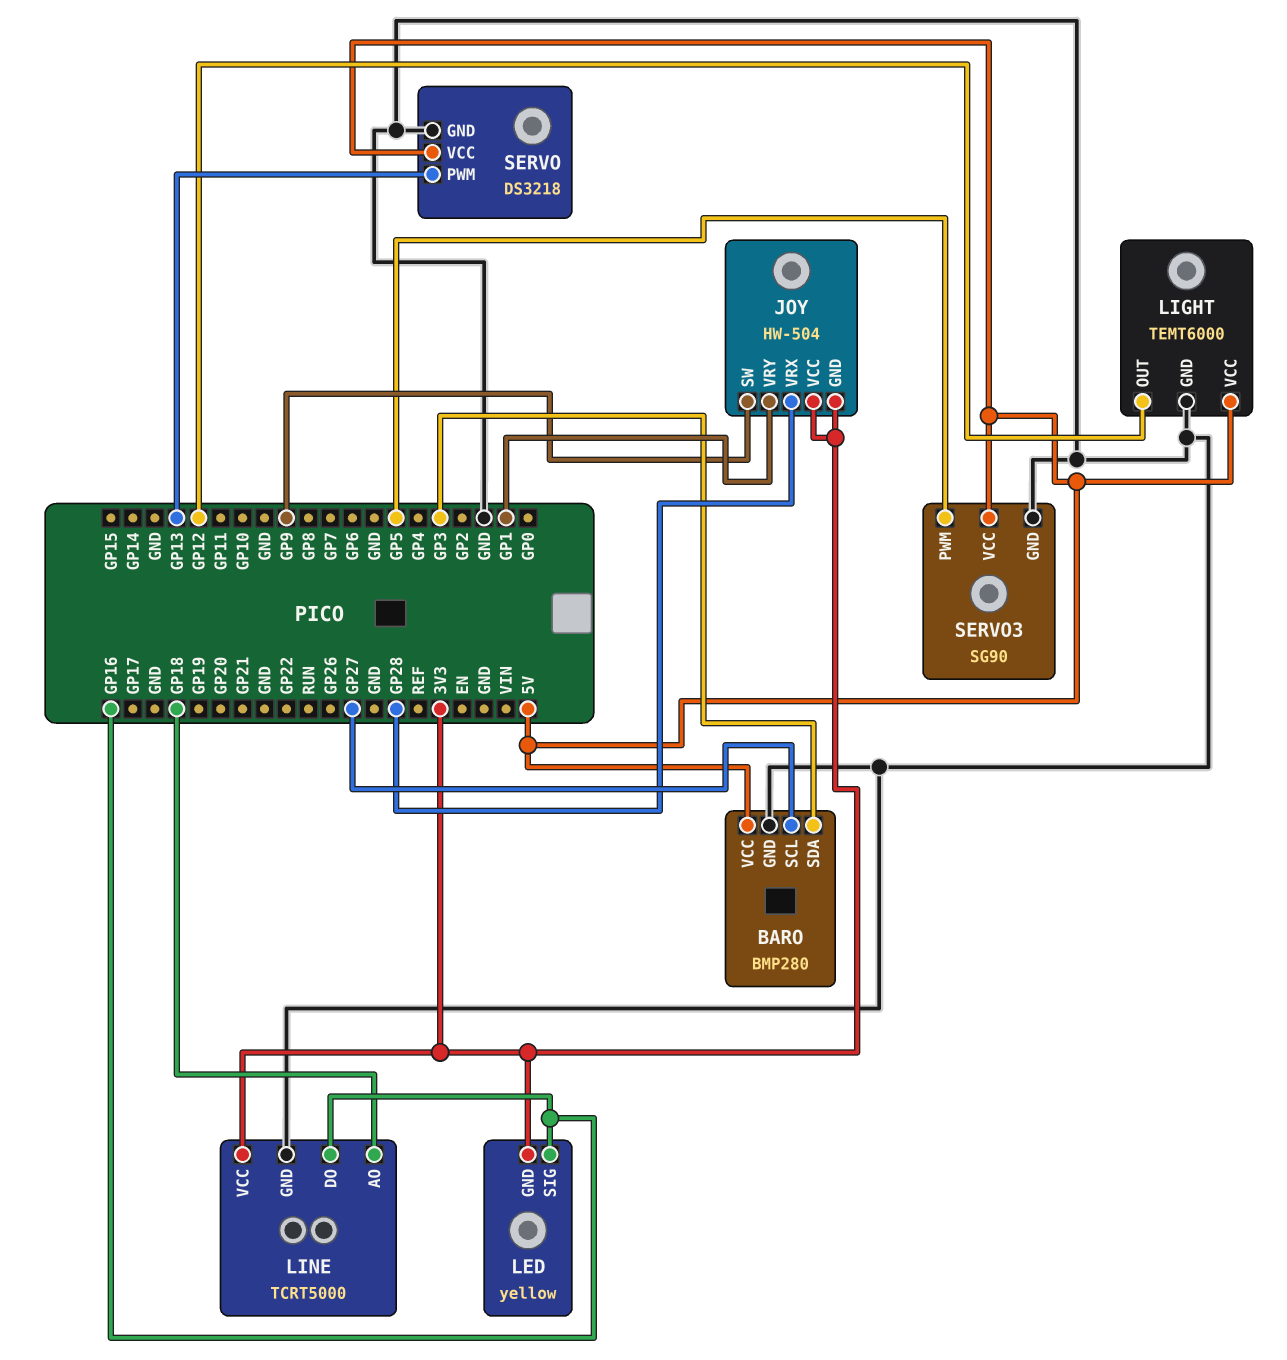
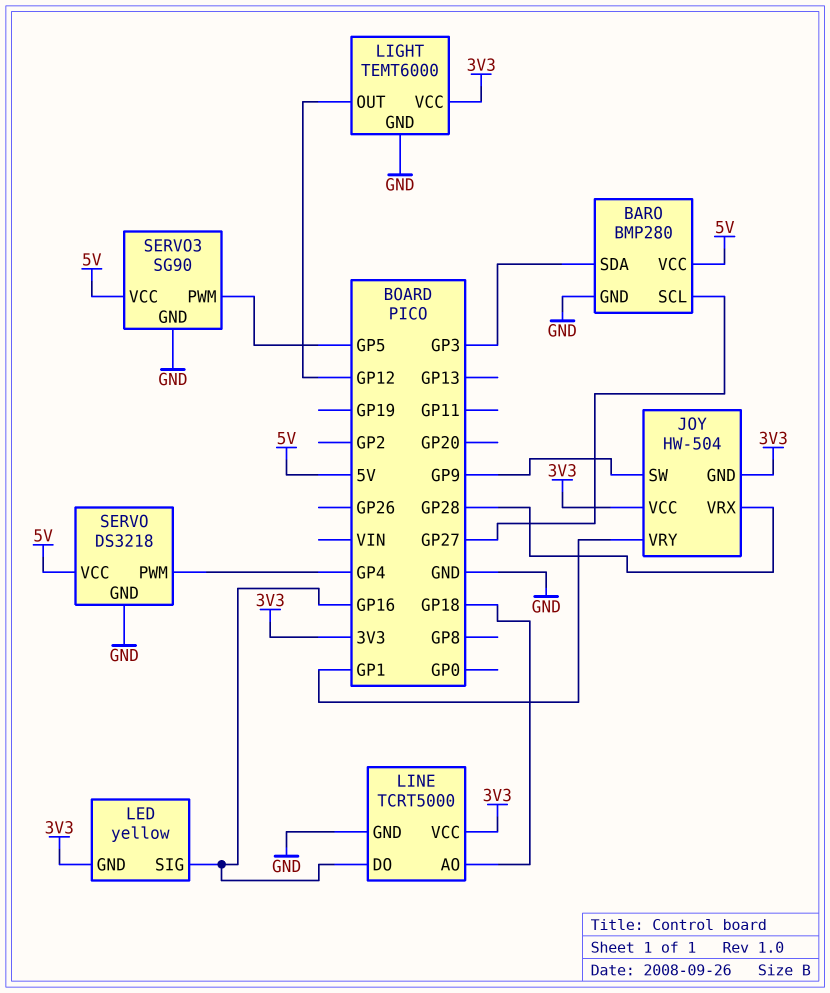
LIGHT pin VCC: 5V -> 3V3
SERVO pin PWM: GP13 -> GP4

